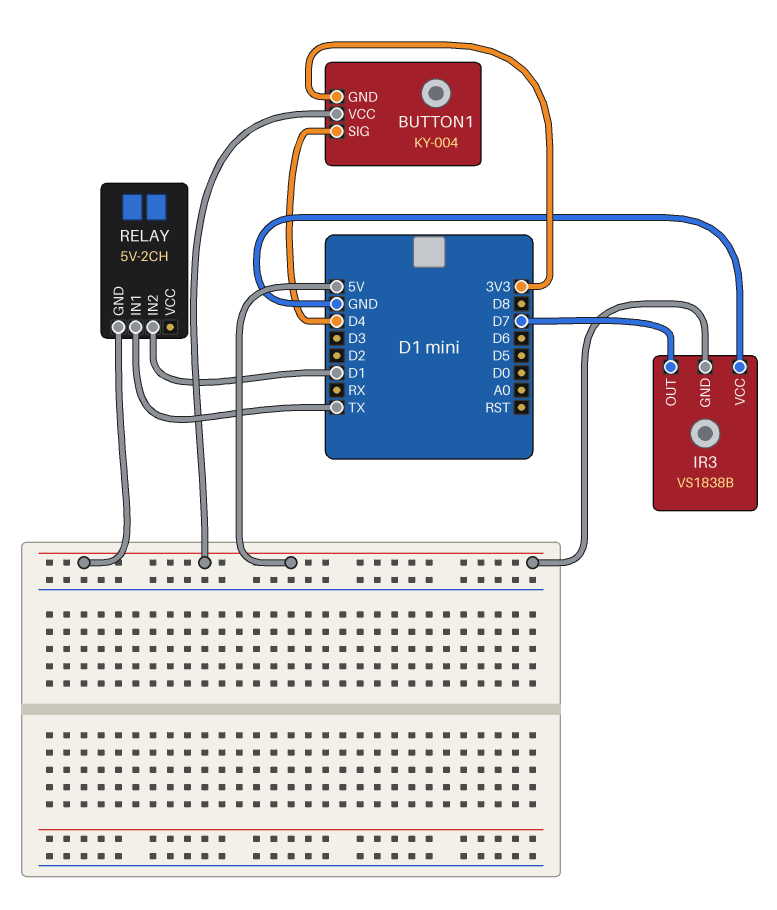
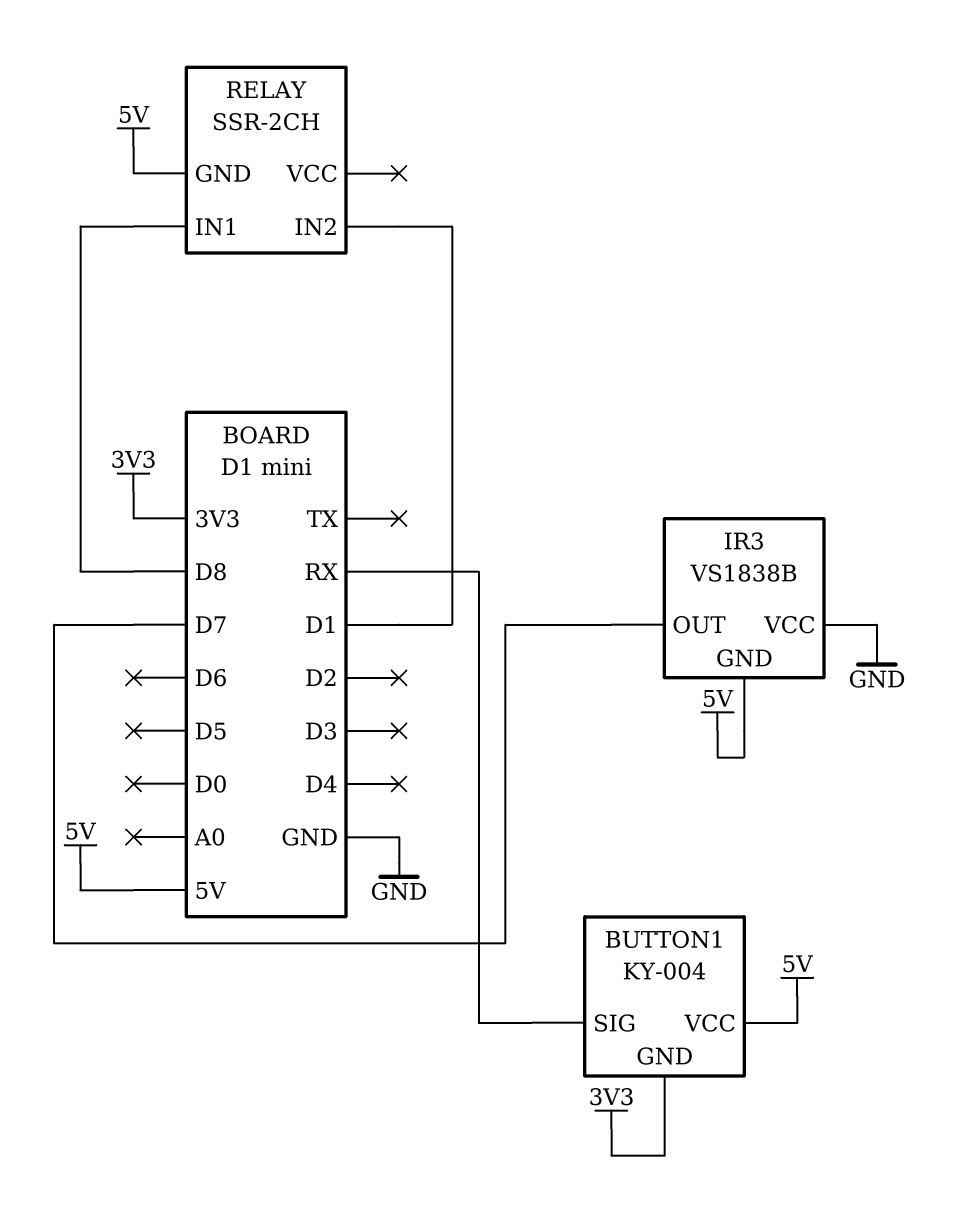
BUTTON1 pin SIG: D4 -> RX
RELAY: 5V-2CH -> SSR-2CH
RELAY pin IN1: TX -> D8

